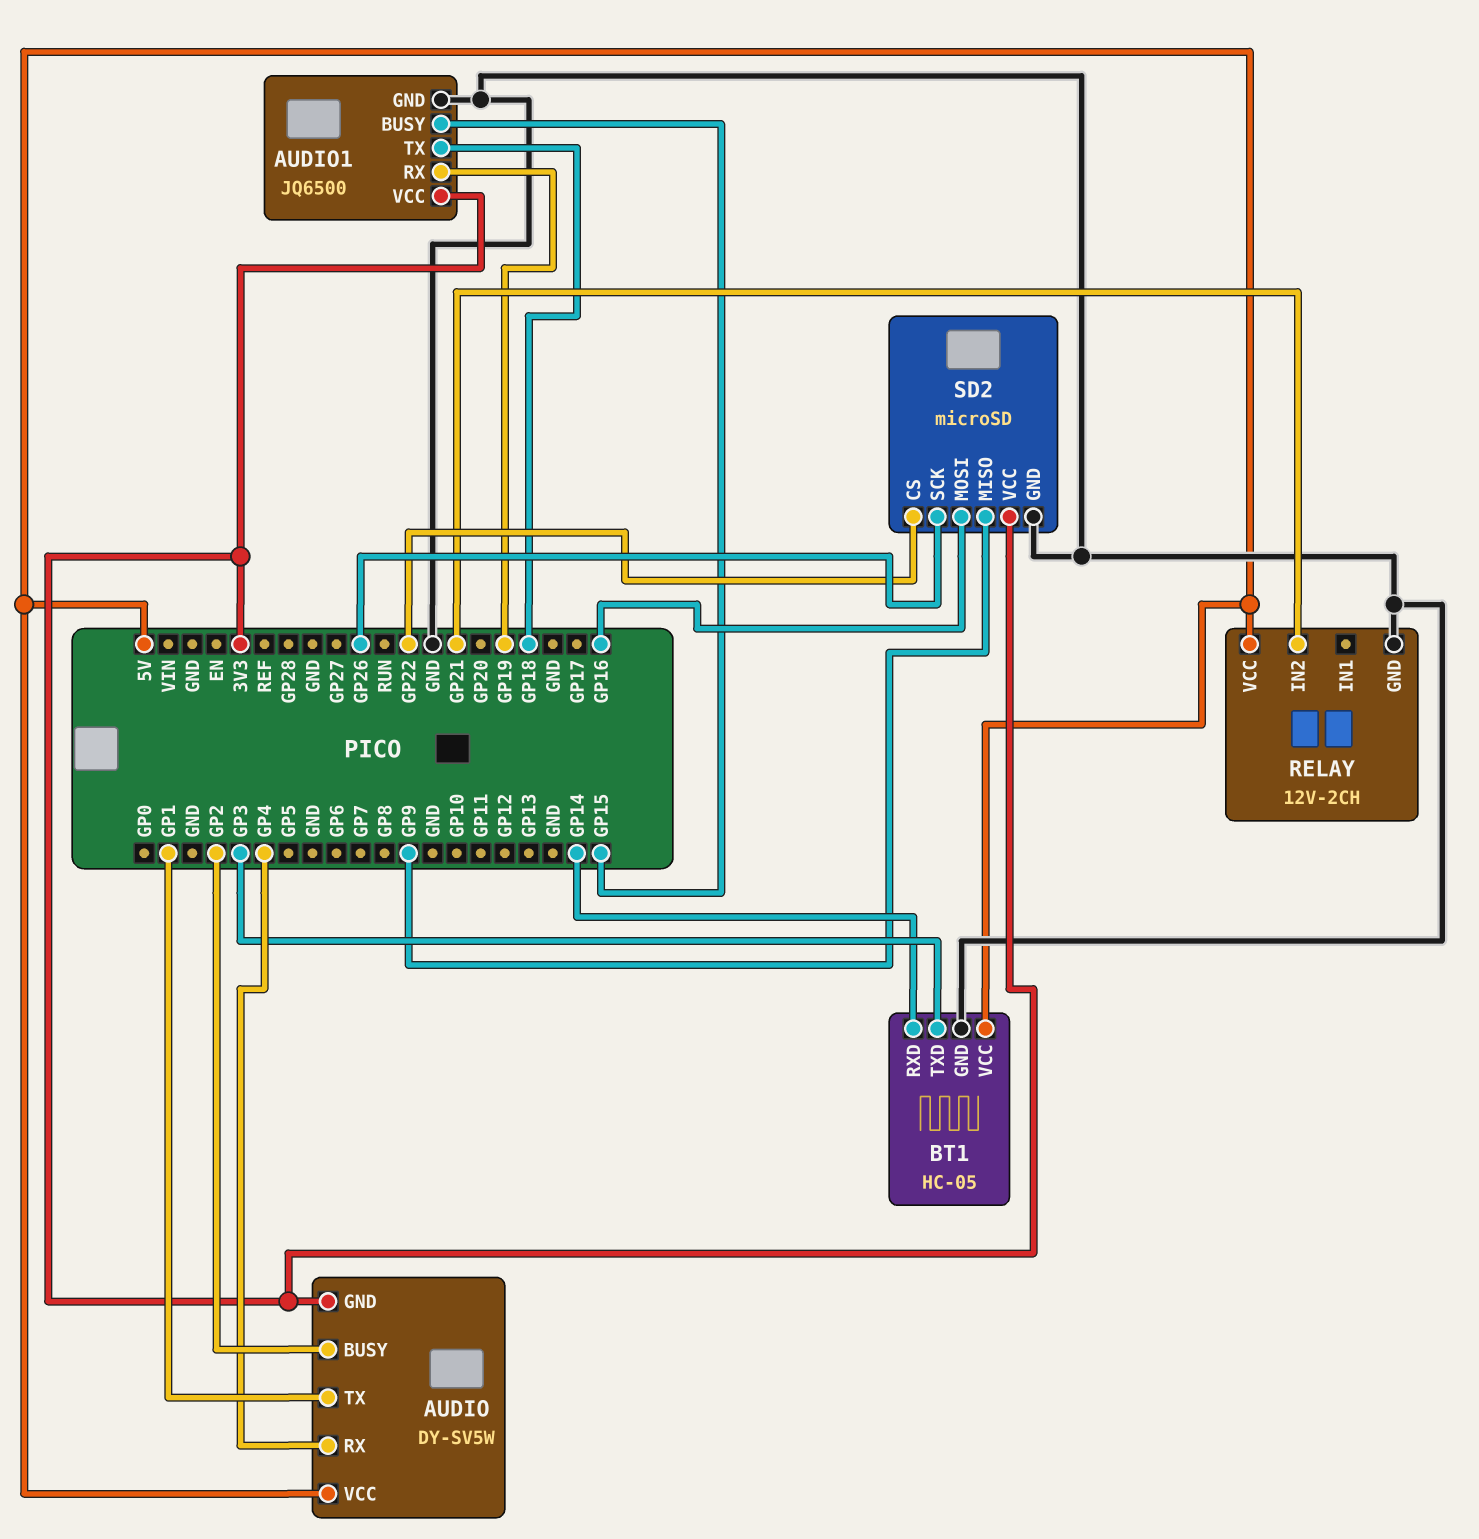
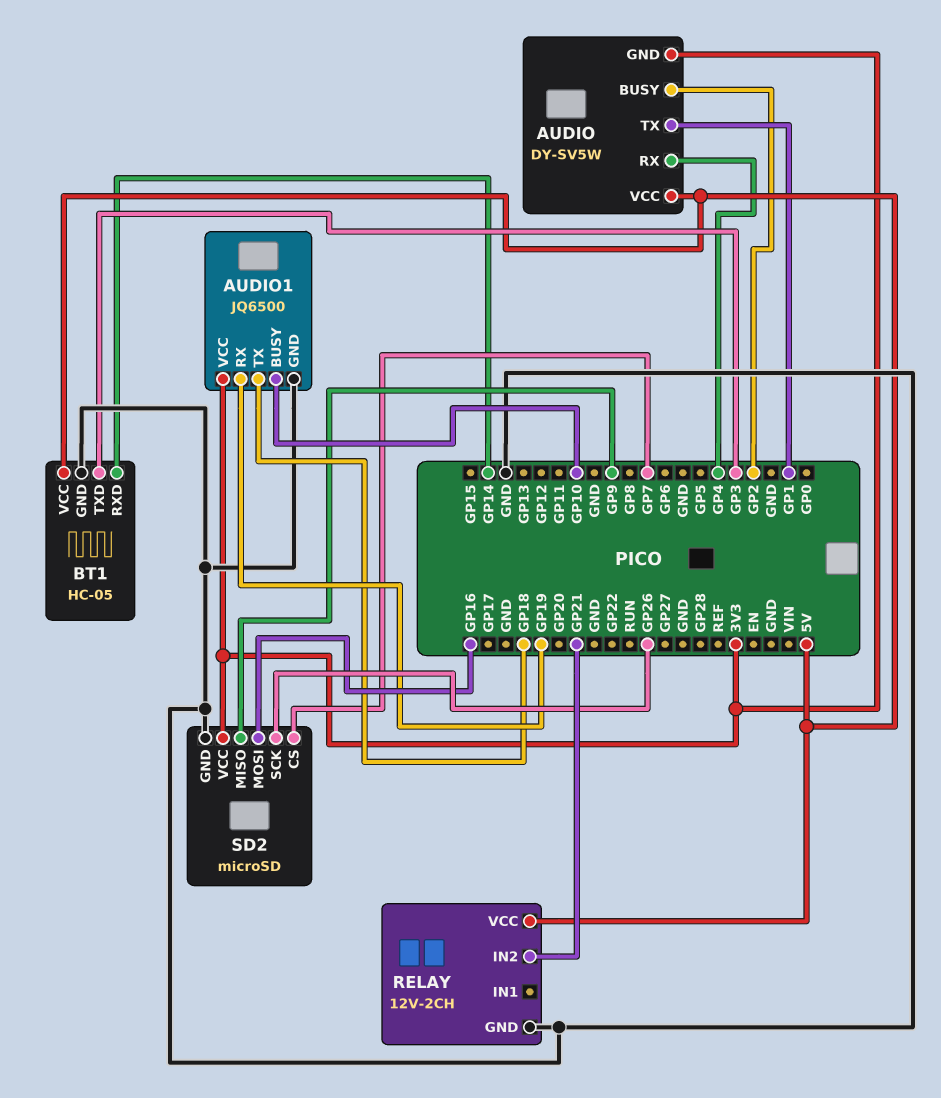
AUDIO1 pin BUSY: GP15 -> GP10
SD2 pin CS: GP22 -> GP7

